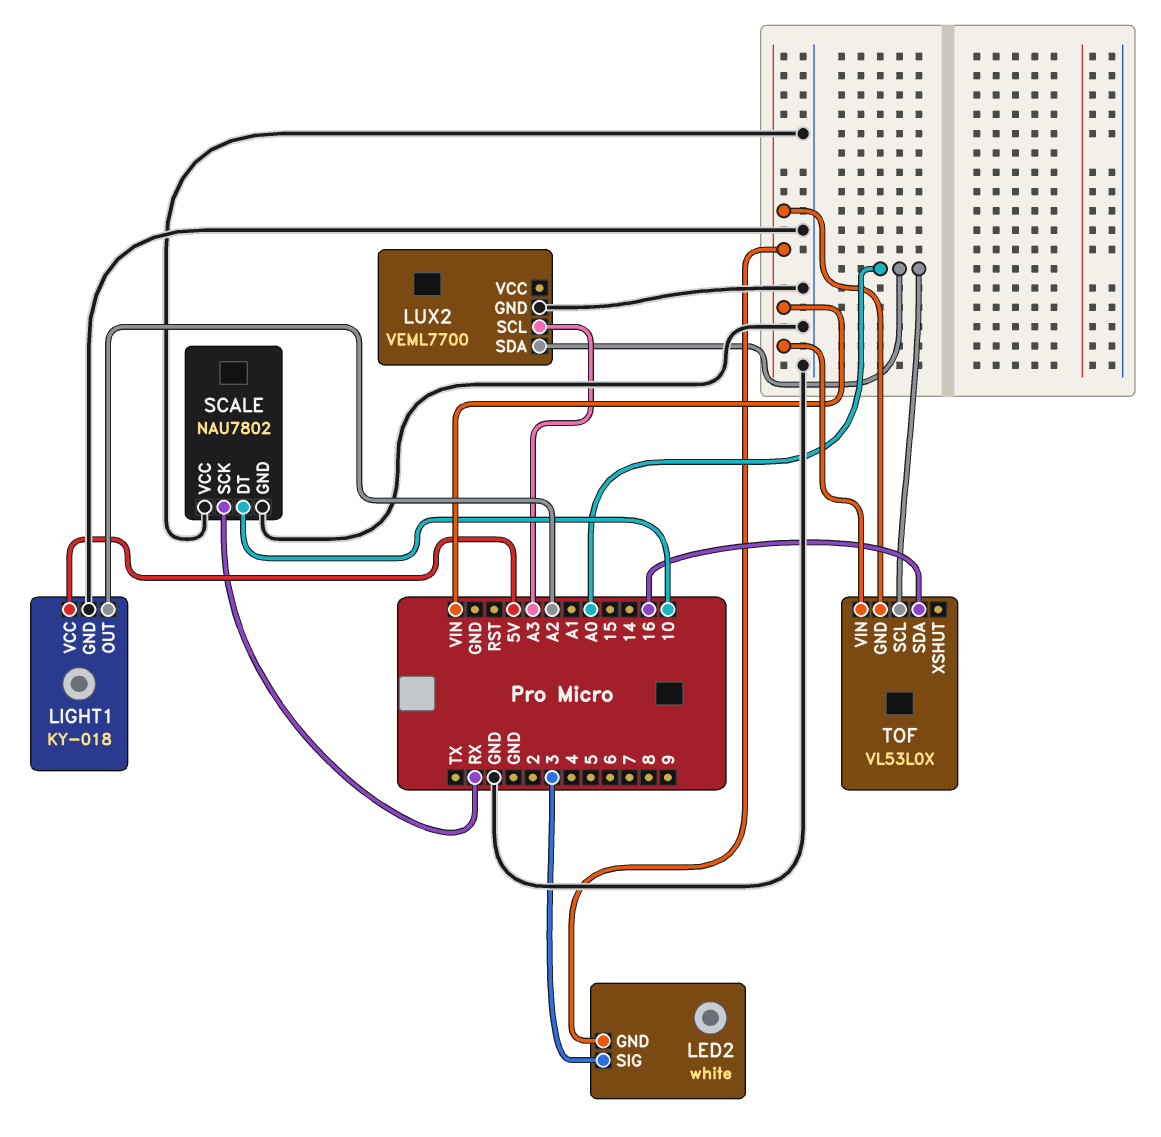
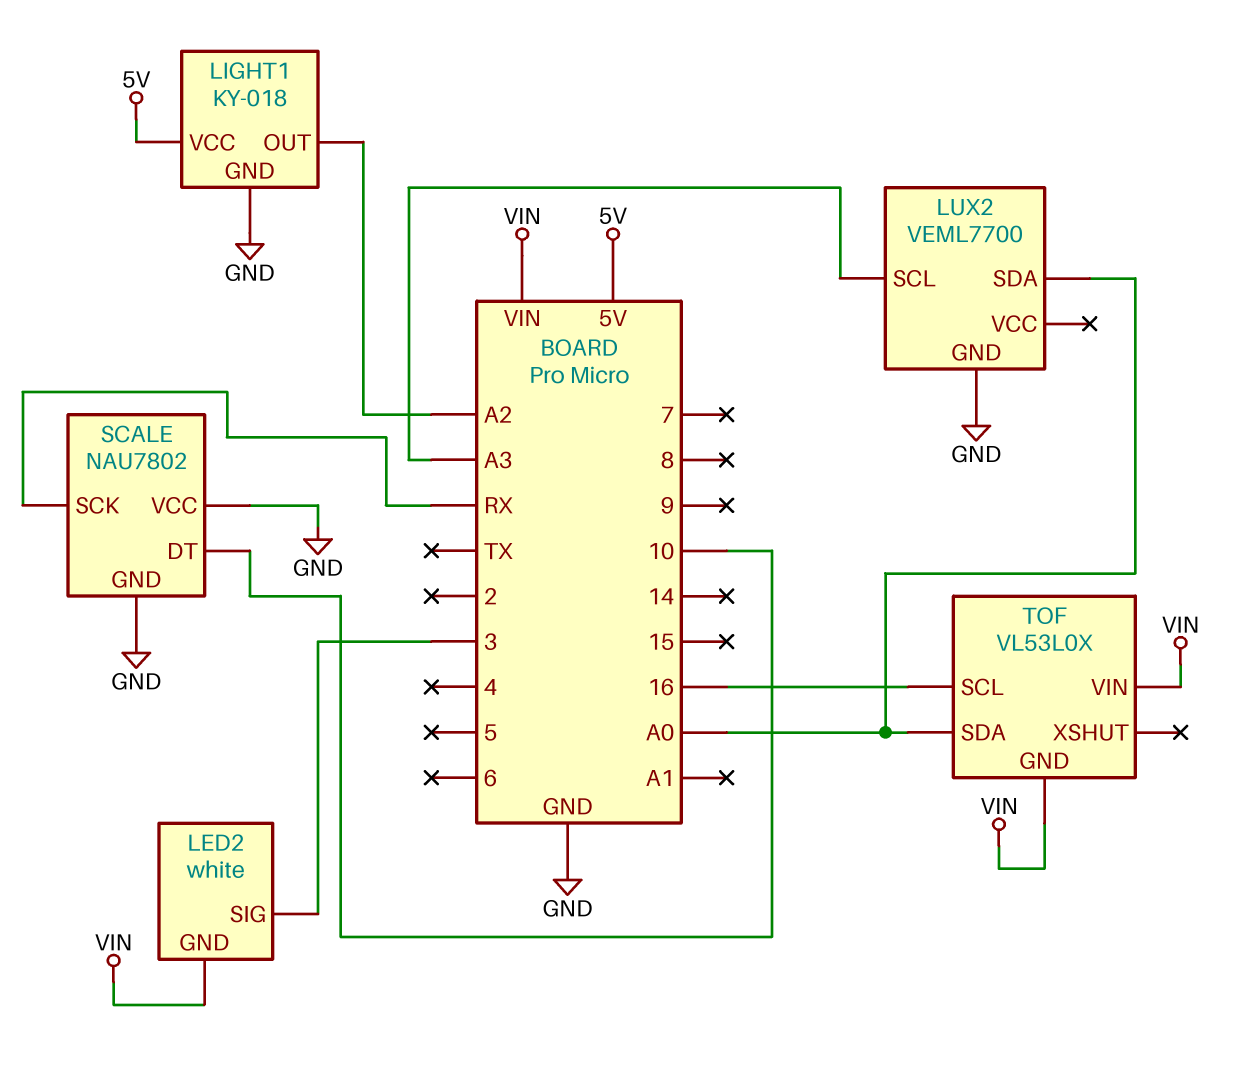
TOF pin SCL: A0 -> 16
TOF pin SDA: 16 -> A0

